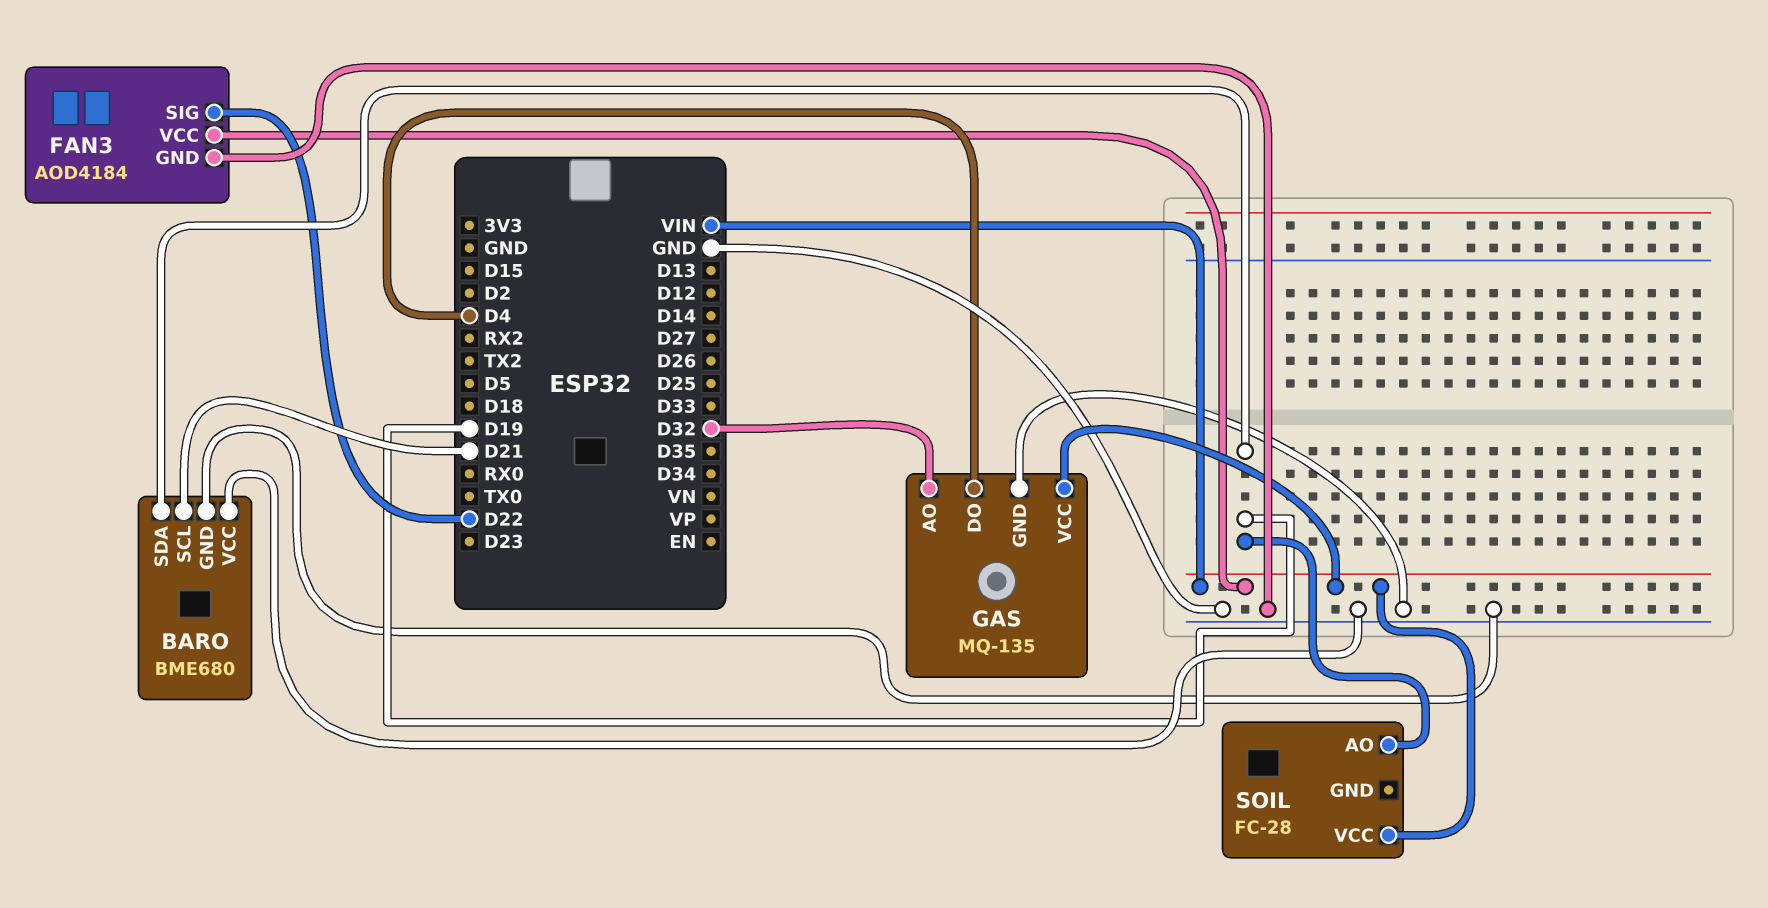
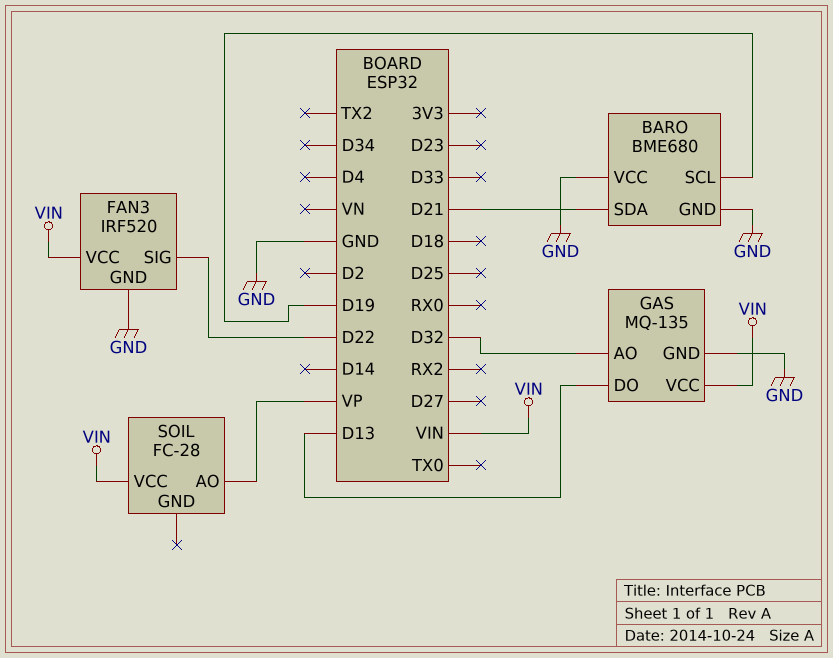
BARO pin SCL: D21 -> D19
BARO pin SDA: D19 -> D21
FAN3: AOD4184 -> IRF520
GAS pin DO: D4 -> D13
SOIL pin AO: D19 -> VP

